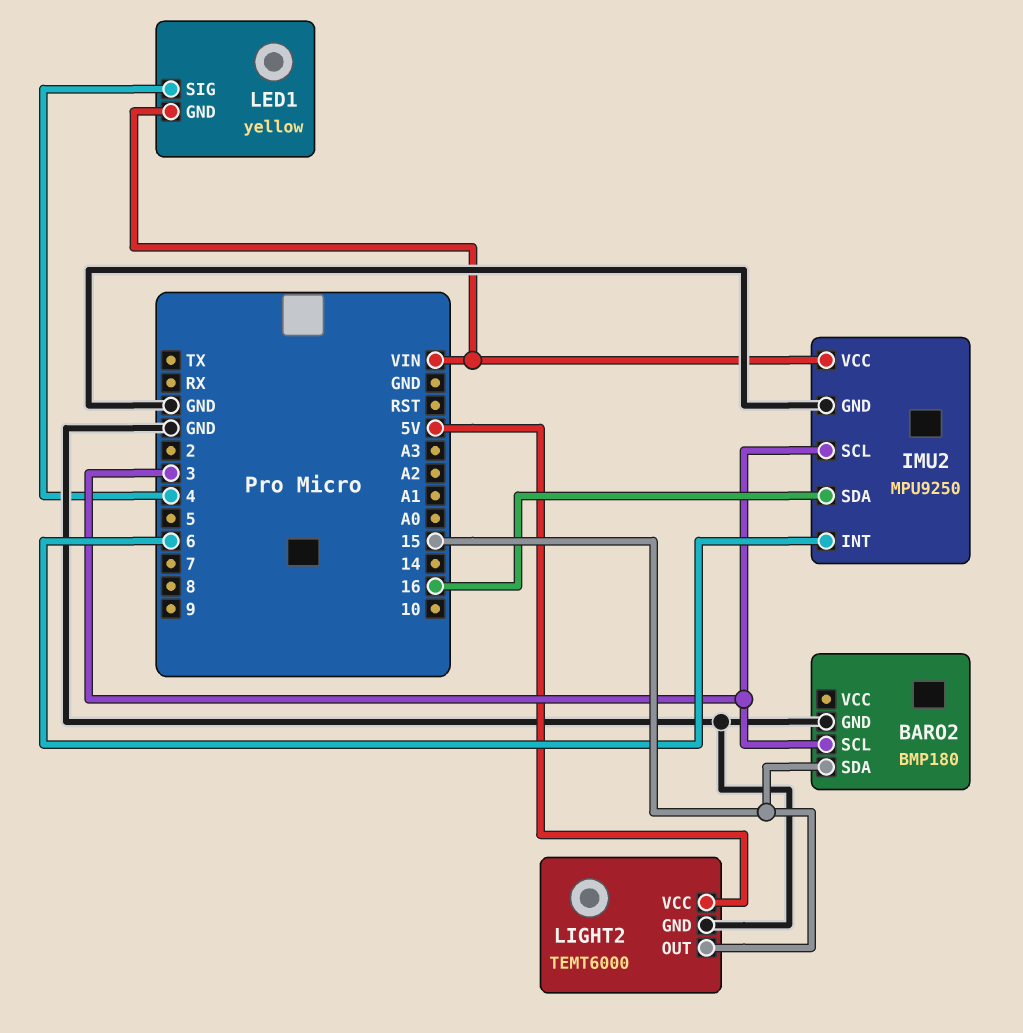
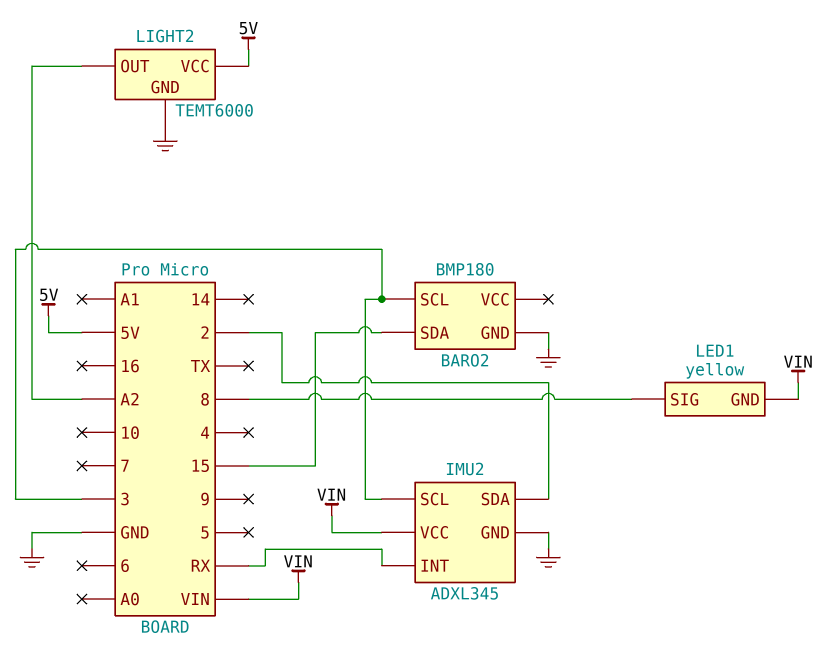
IMU2: MPU9250 -> ADXL345
IMU2 pin INT: 6 -> RX
IMU2 pin SDA: 16 -> 2
LED1 pin SIG: 4 -> 8
LIGHT2 pin OUT: 15 -> A2

